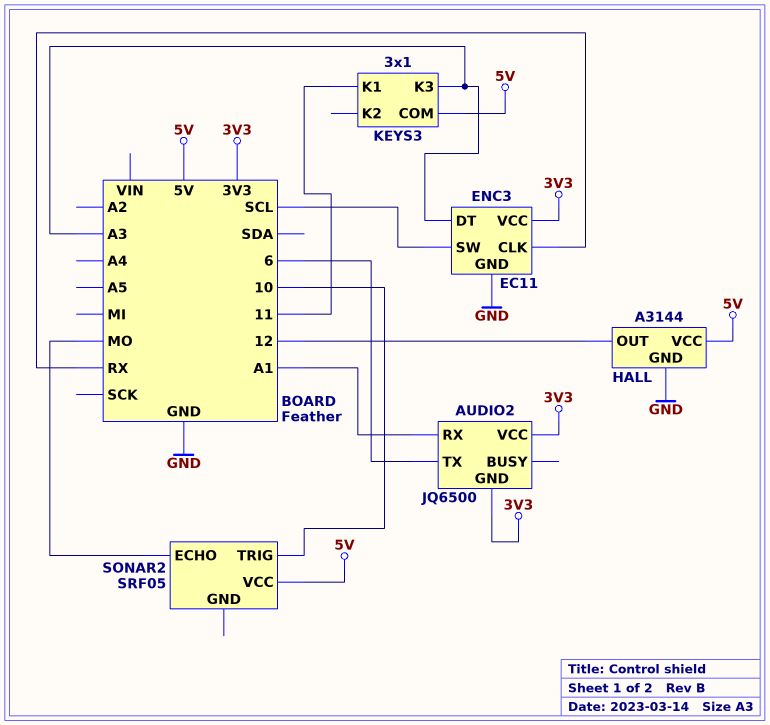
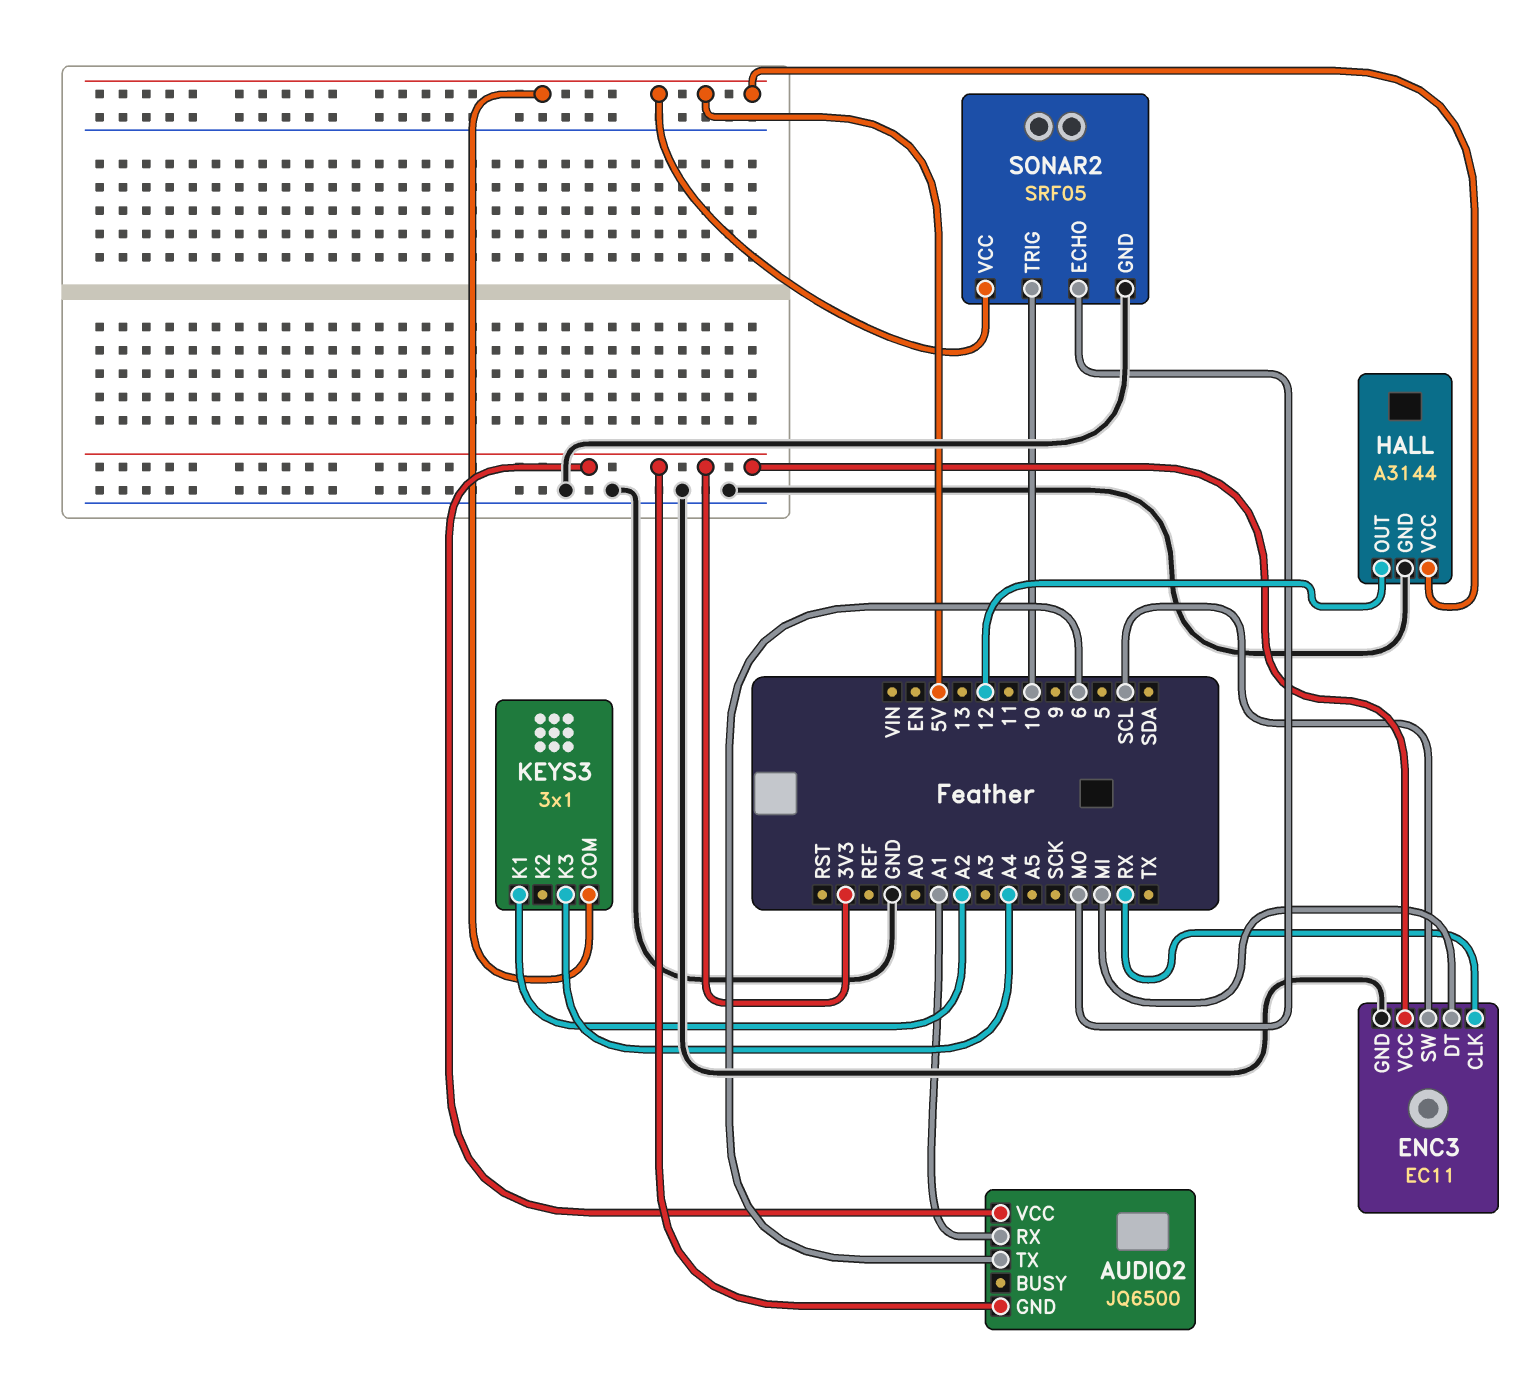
ENC3 pin DT: A3 -> MI
KEYS3 pin K1: 11 -> A2
KEYS3 pin K3: A3 -> A4
SONAR2 pin GND: none -> GND

